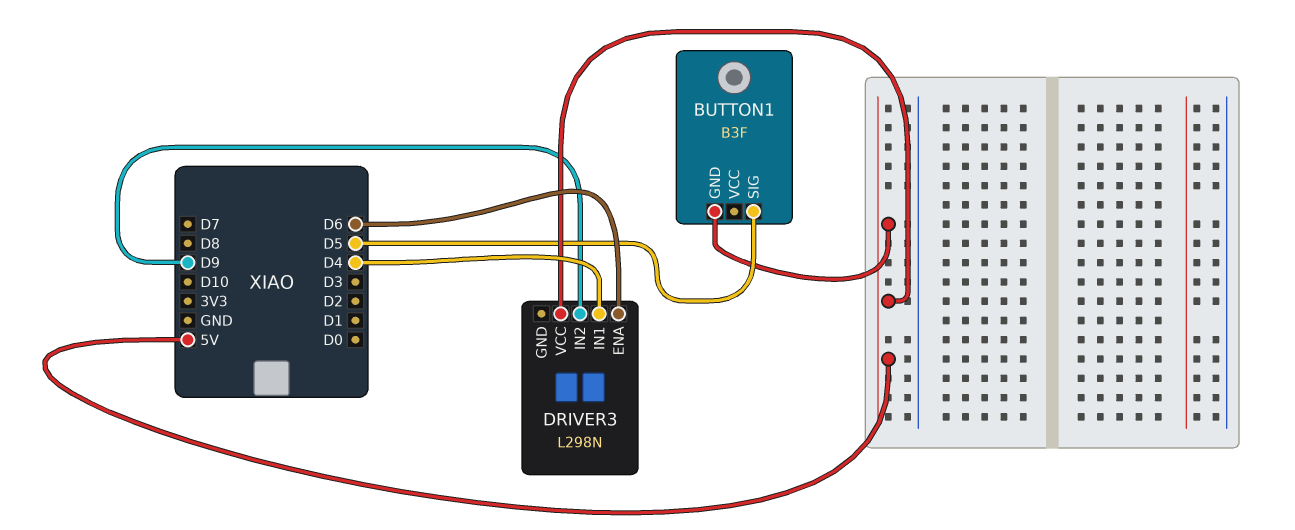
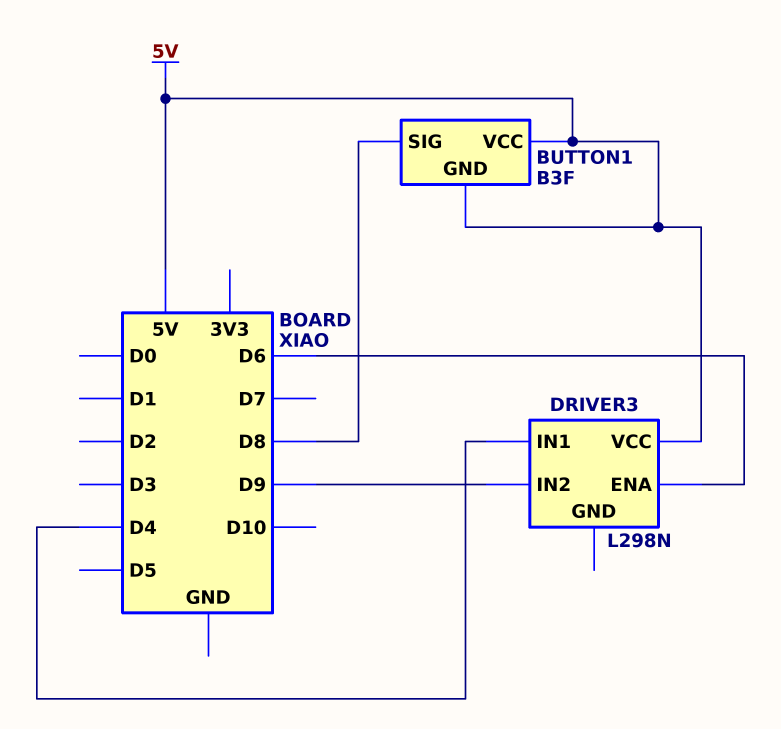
BUTTON1 pin SIG: D5 -> D8
BUTTON1 pin VCC: none -> 5V

